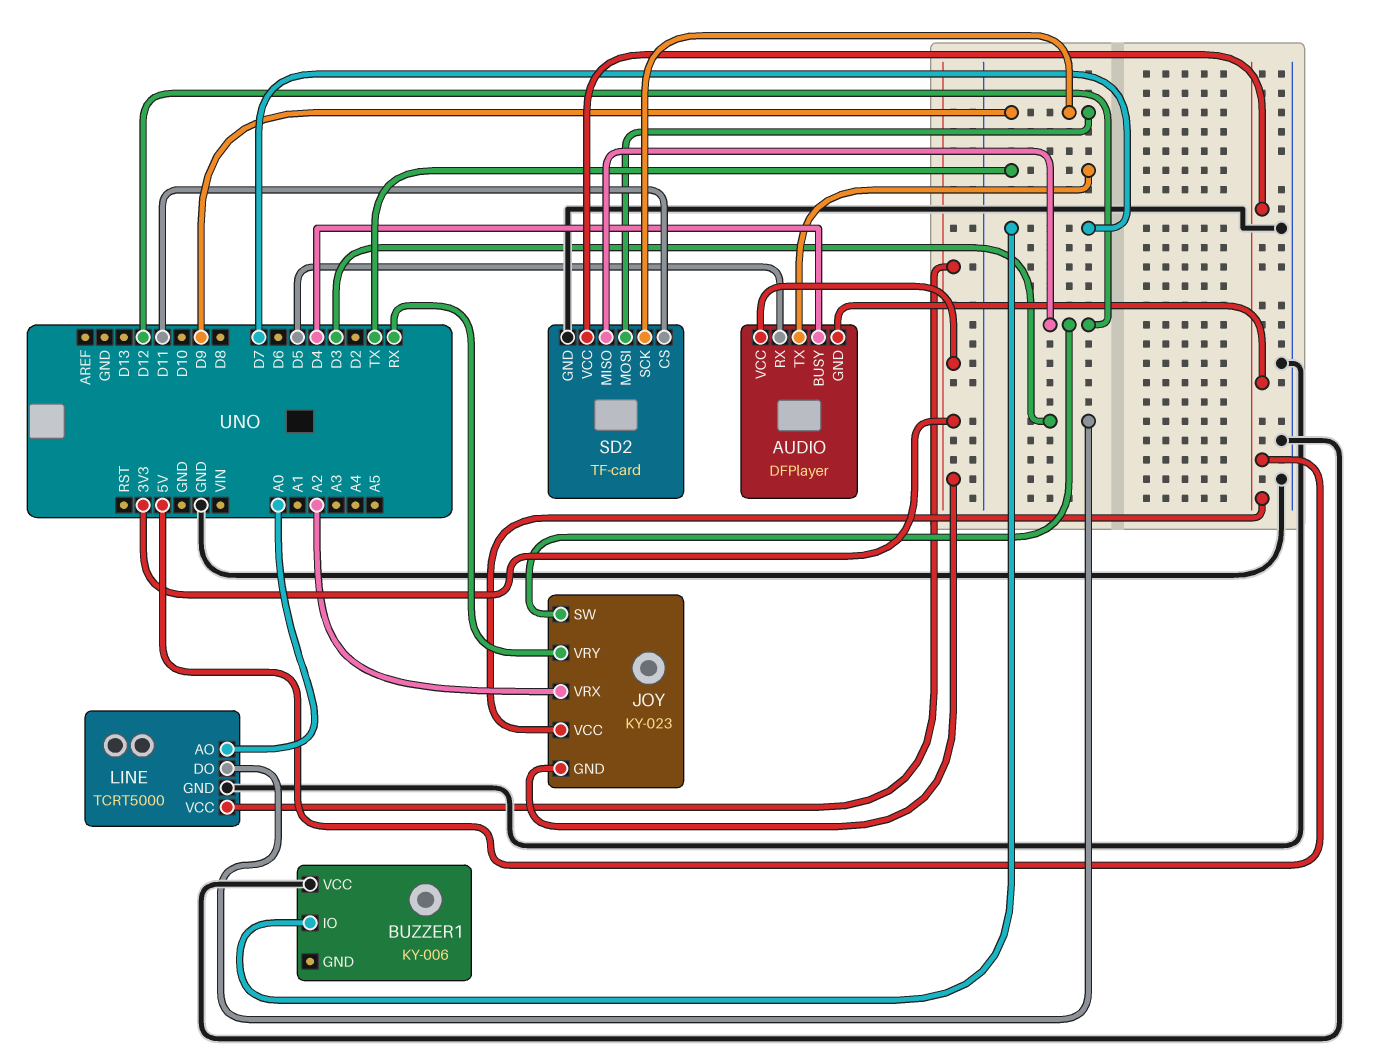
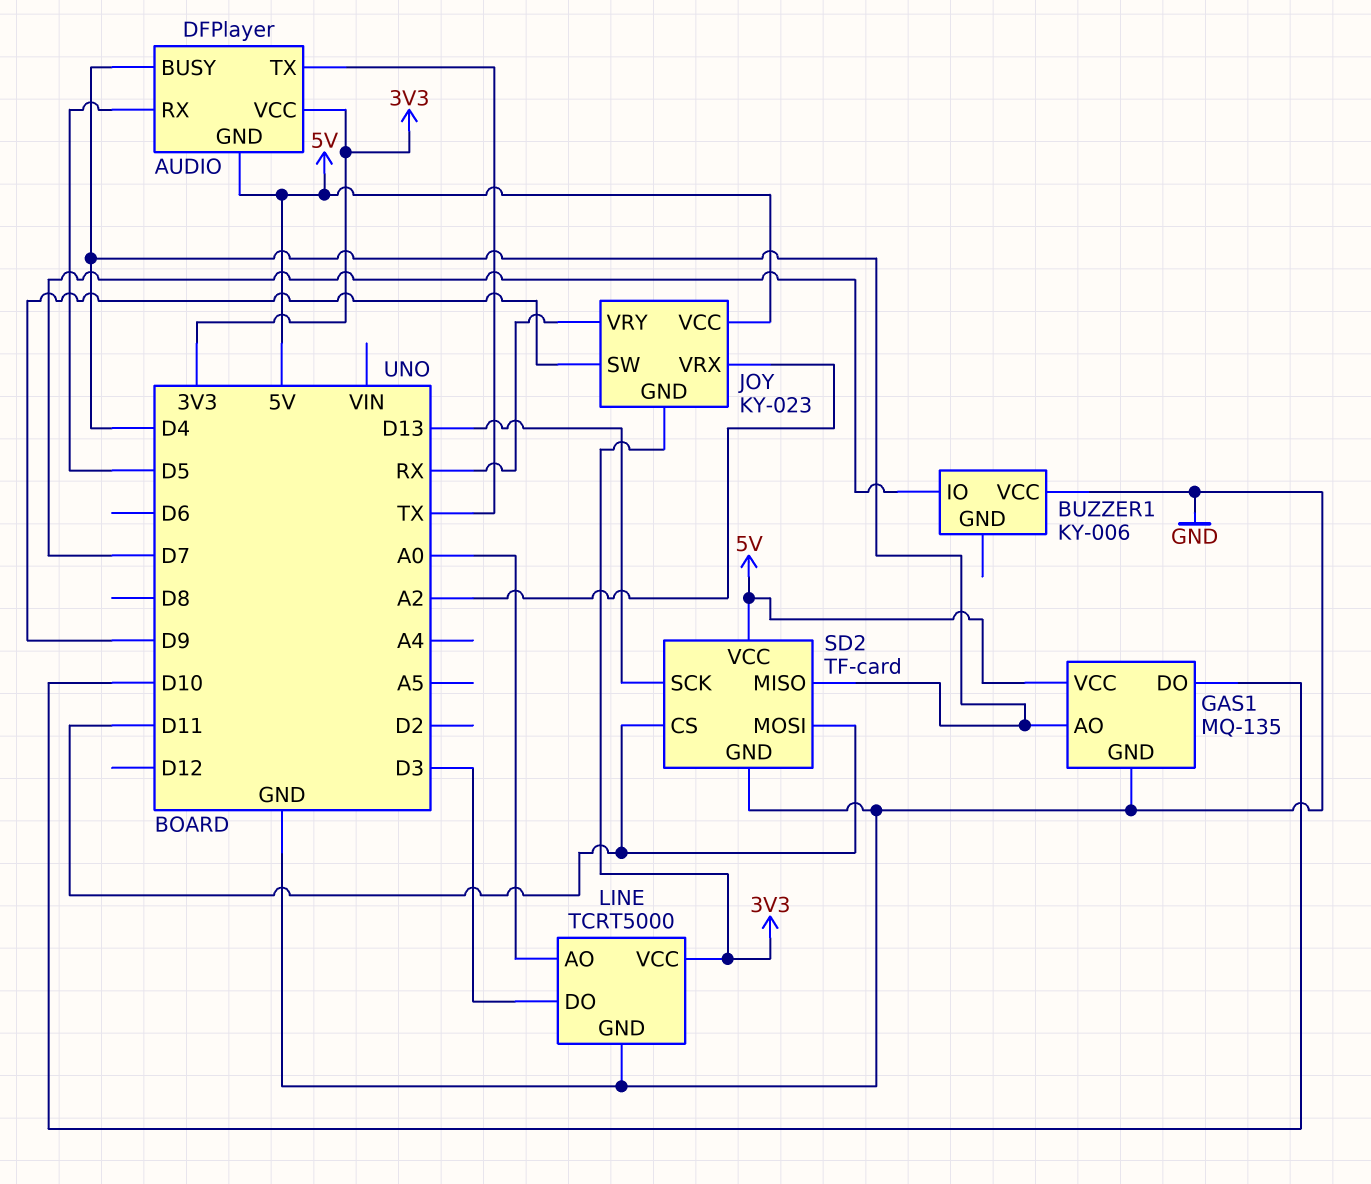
GAS1: none -> MQ-135
GAS1 pin AO: none -> D4
GAS1 pin DO: none -> D10
GAS1 pin GND: none -> GND
GAS1 pin VCC: none -> 5V
JOY pin SW: D12 -> D9
SD2 pin MISO: D12 -> D4
SD2 pin MOSI: D9 -> D11
SD2 pin SCK: D9 -> D13

